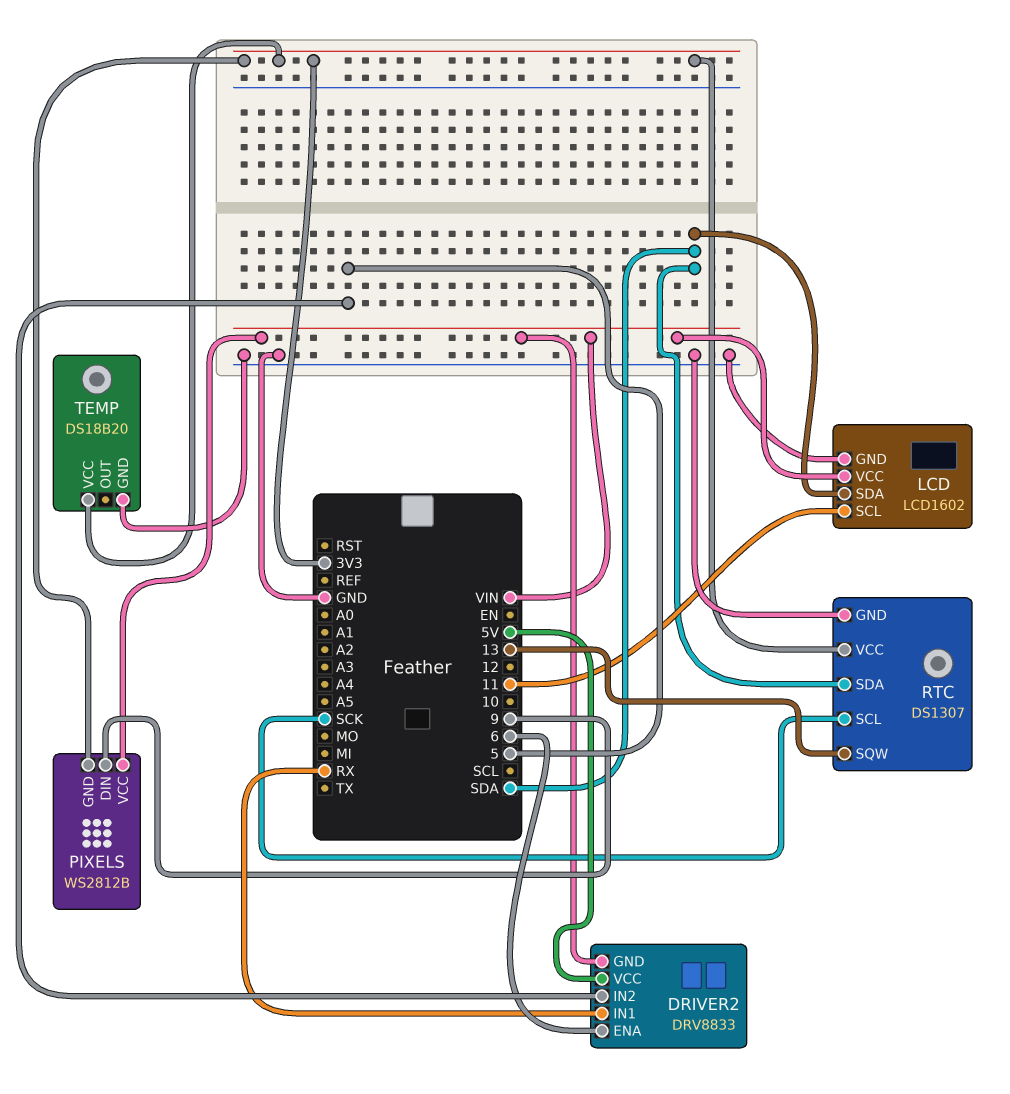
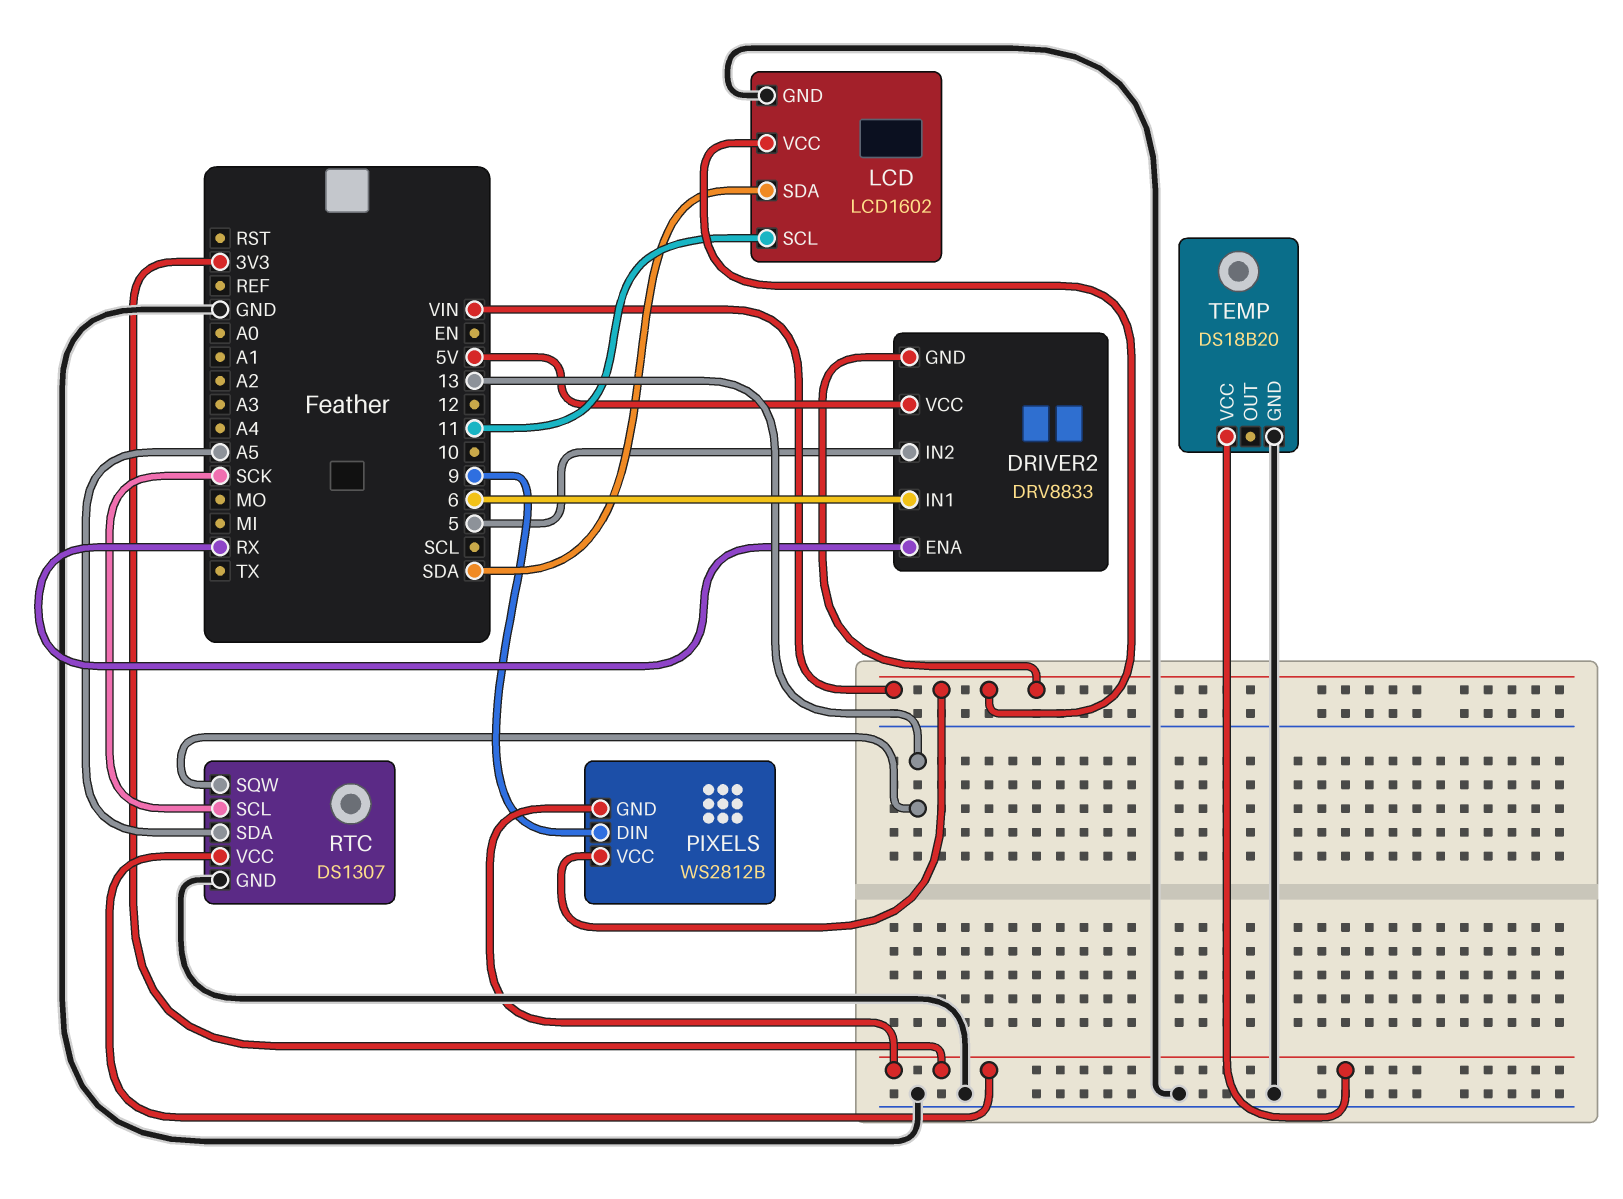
DRIVER2 pin ENA: 6 -> RX
DRIVER2 pin IN1: RX -> 6
RTC pin SDA: SDA -> A5

